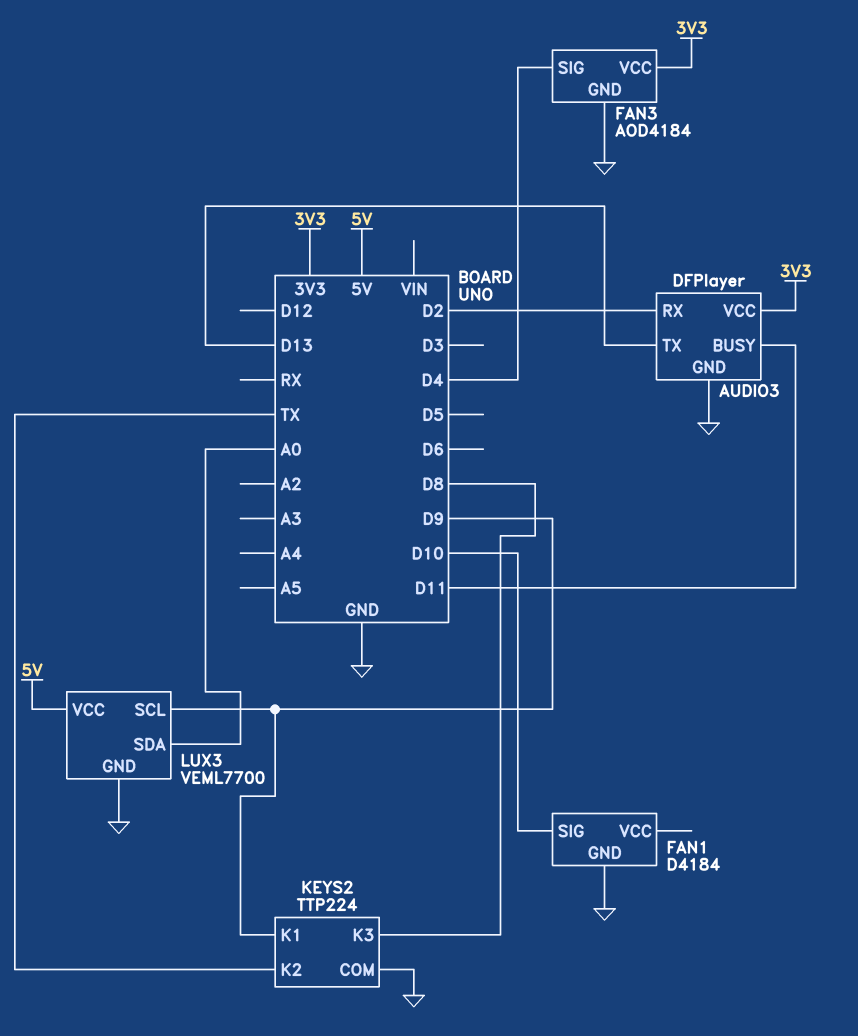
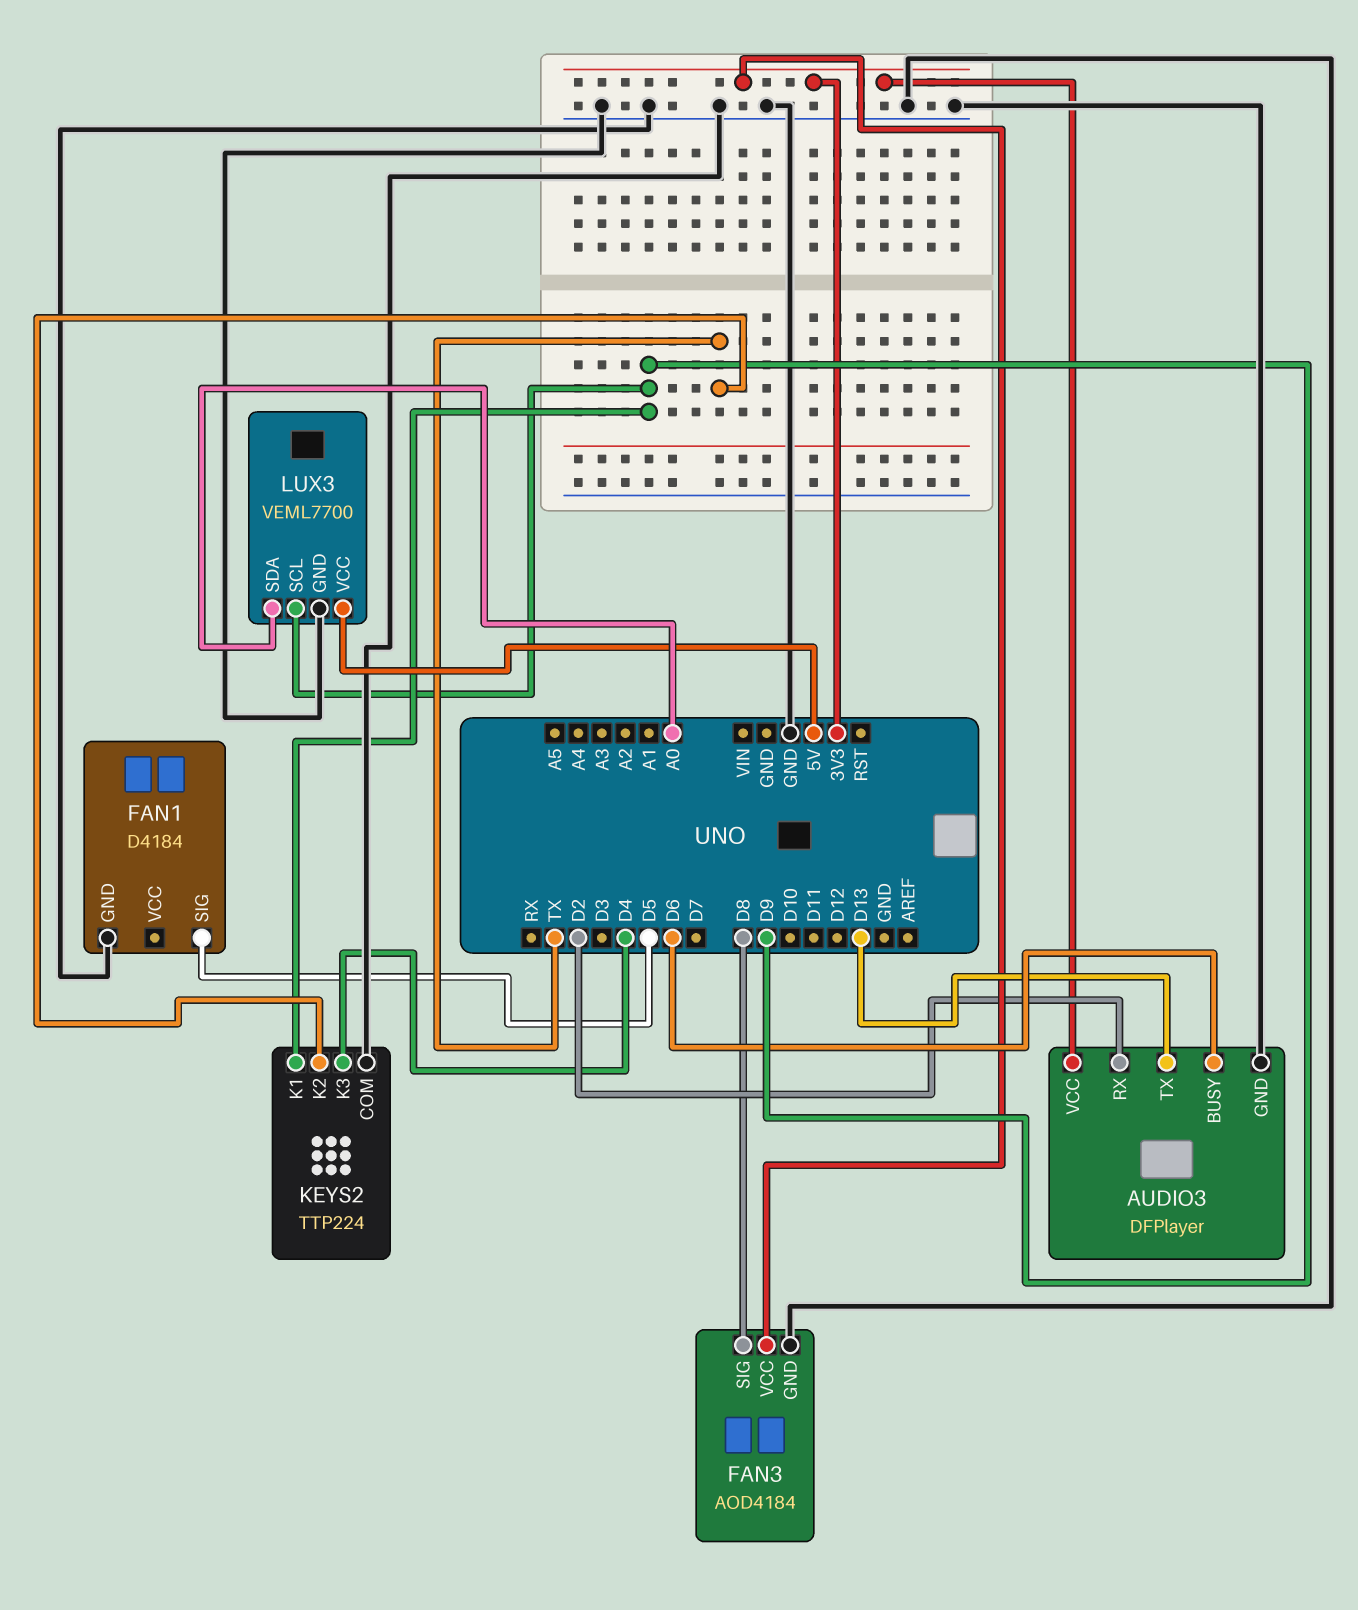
AUDIO3 pin BUSY: D11 -> D6
FAN1 pin SIG: D10 -> D5
FAN3 pin SIG: D4 -> D8
KEYS2 pin K3: D8 -> D4

